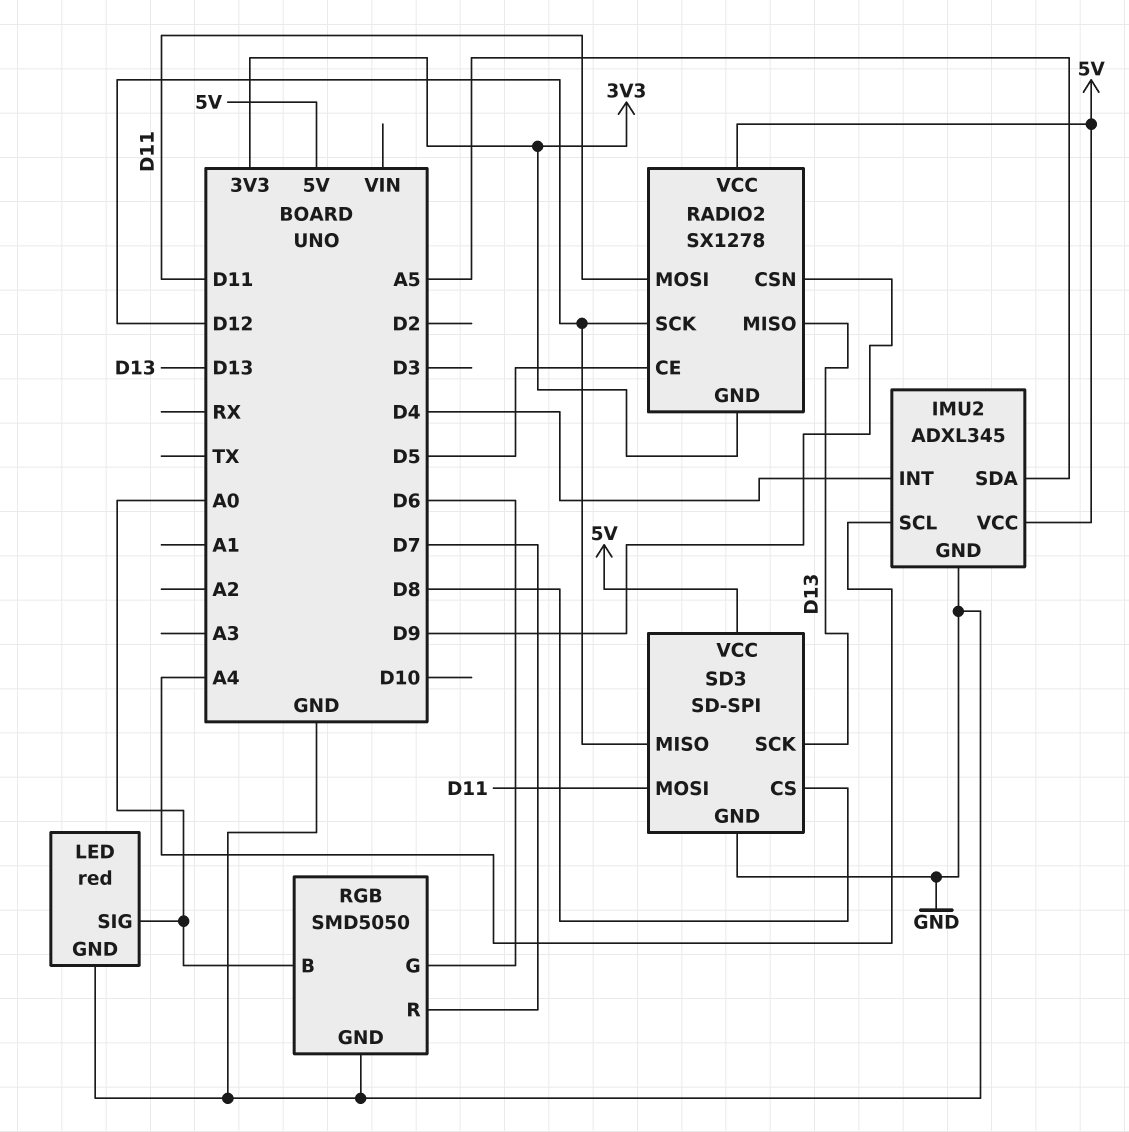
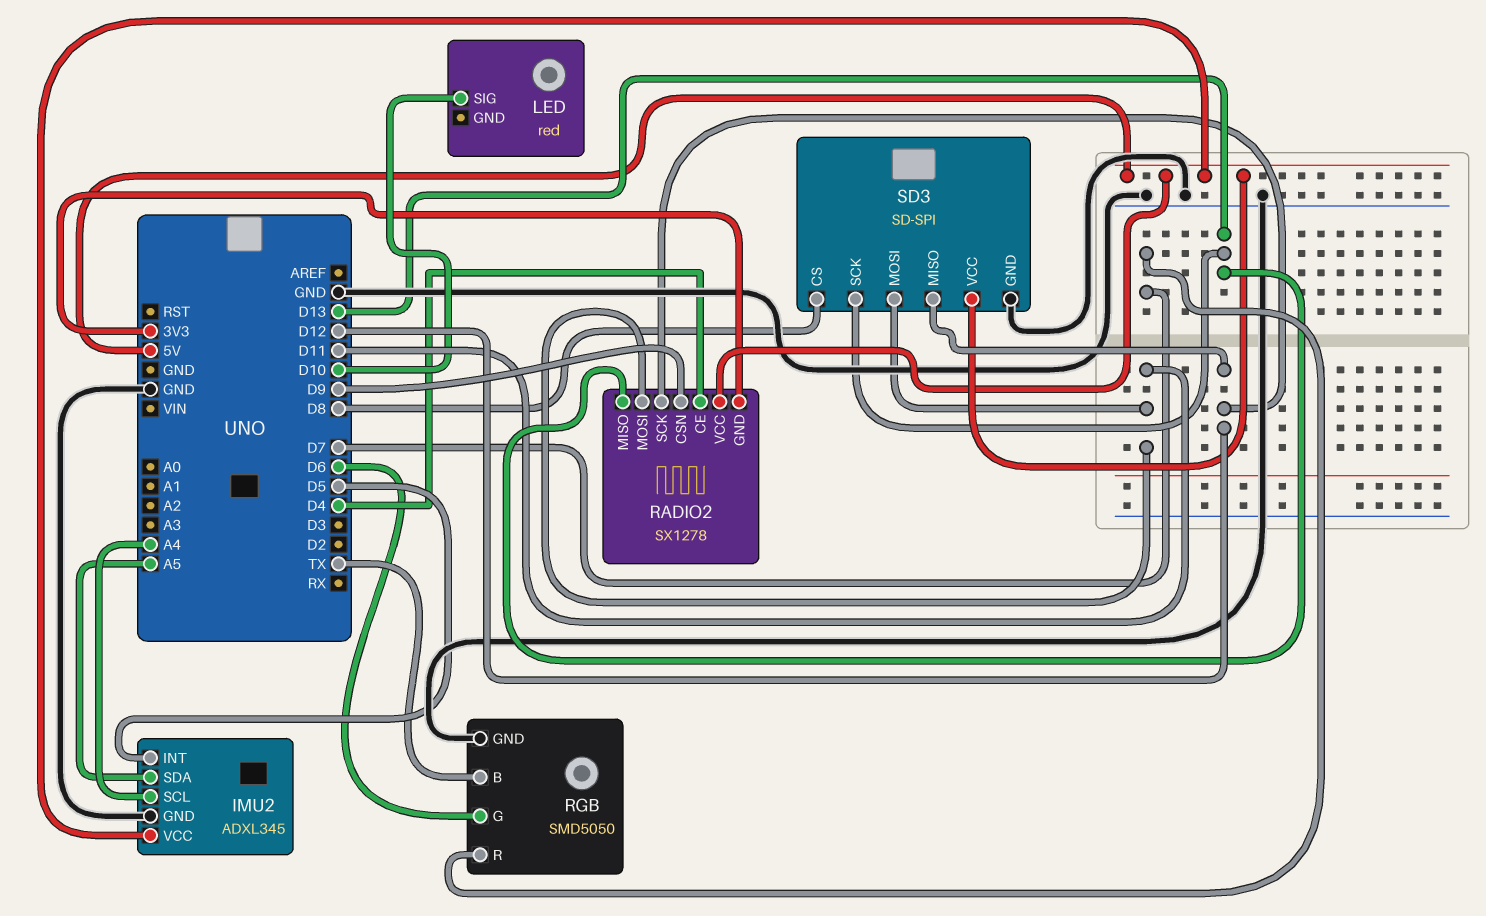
IMU2 pin INT: D4 -> D5
LED pin GND: GND -> none
LED pin SIG: A0 -> D10
RADIO2 pin CE: D5 -> D4
RGB pin B: A0 -> TX

